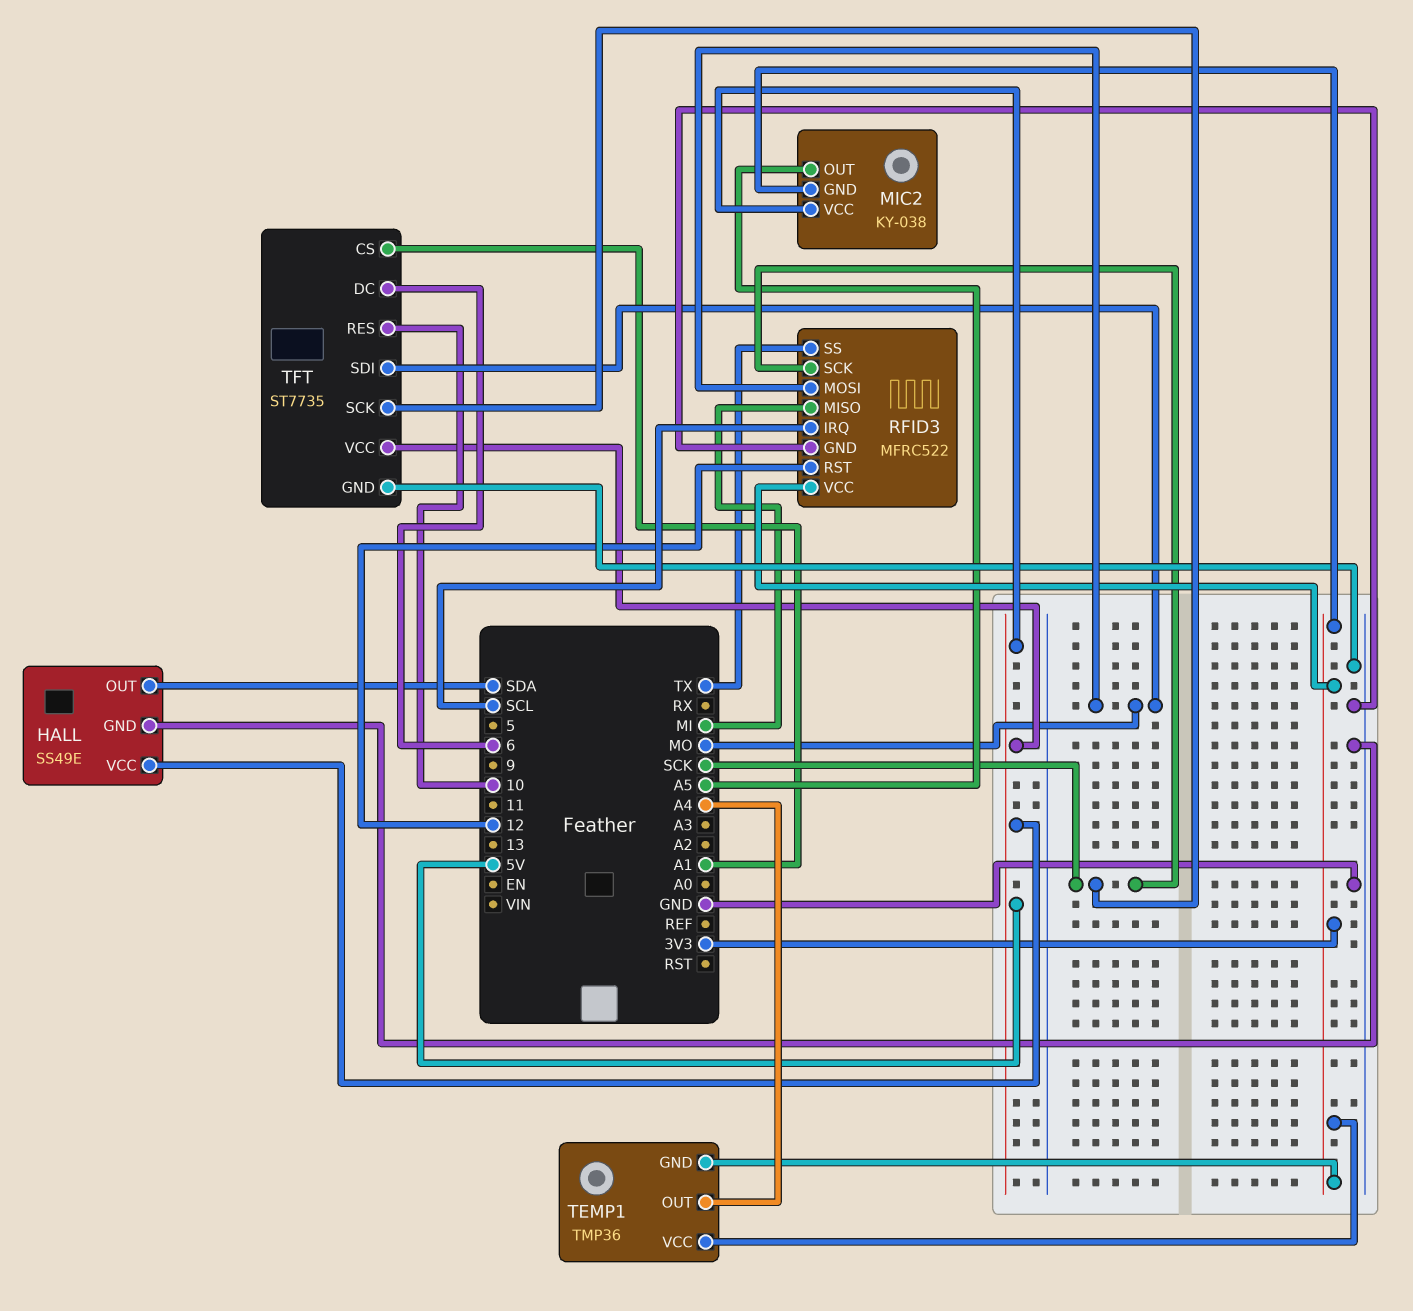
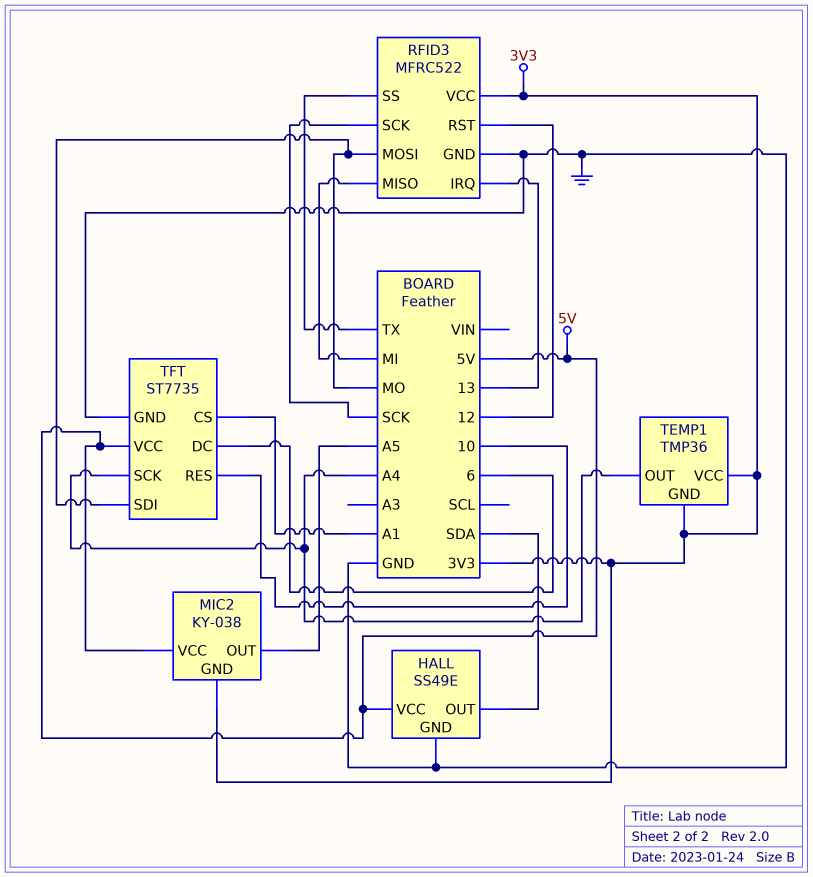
RFID3 pin IRQ: SCL -> 13
TFT pin SCK: SCK -> A4

